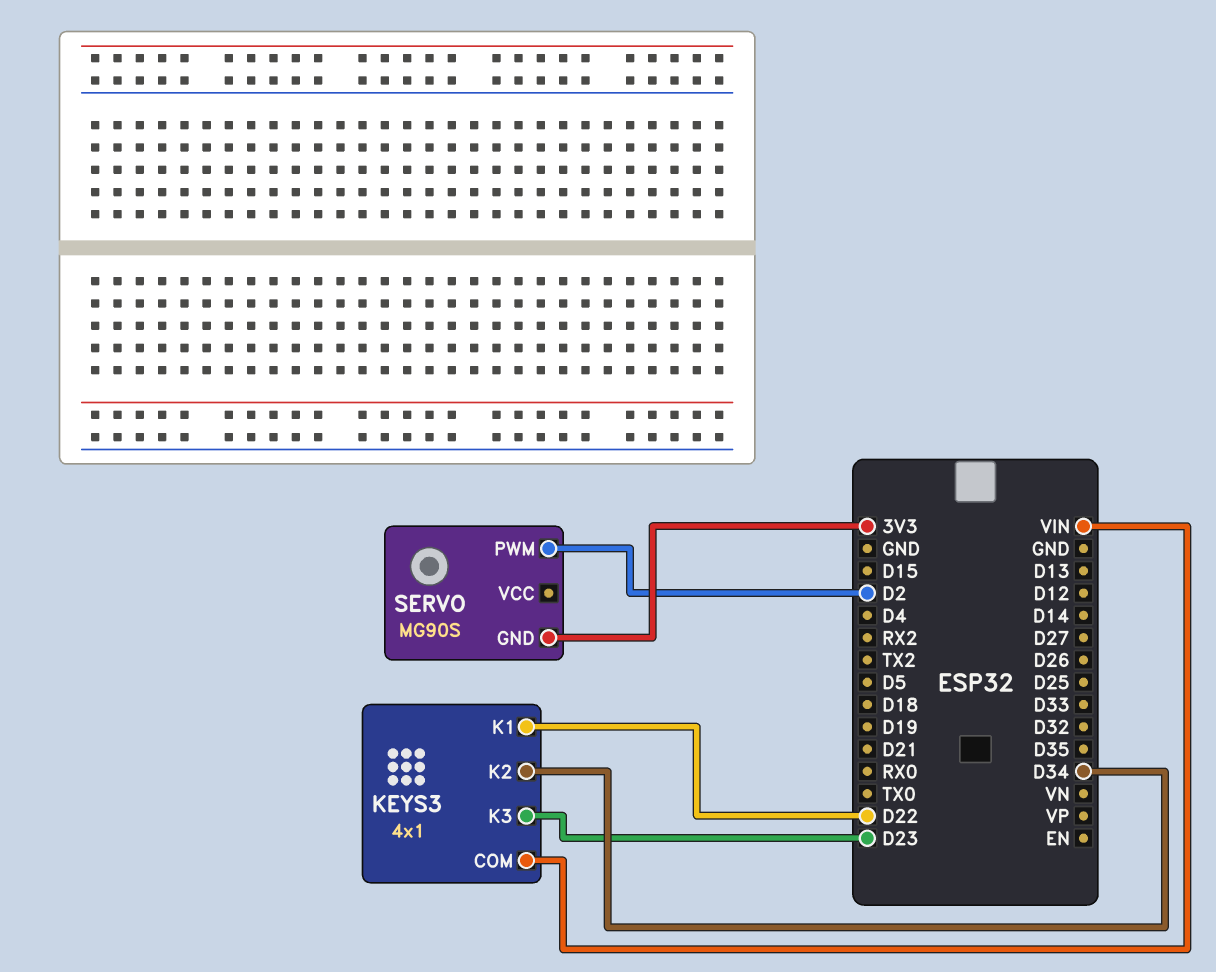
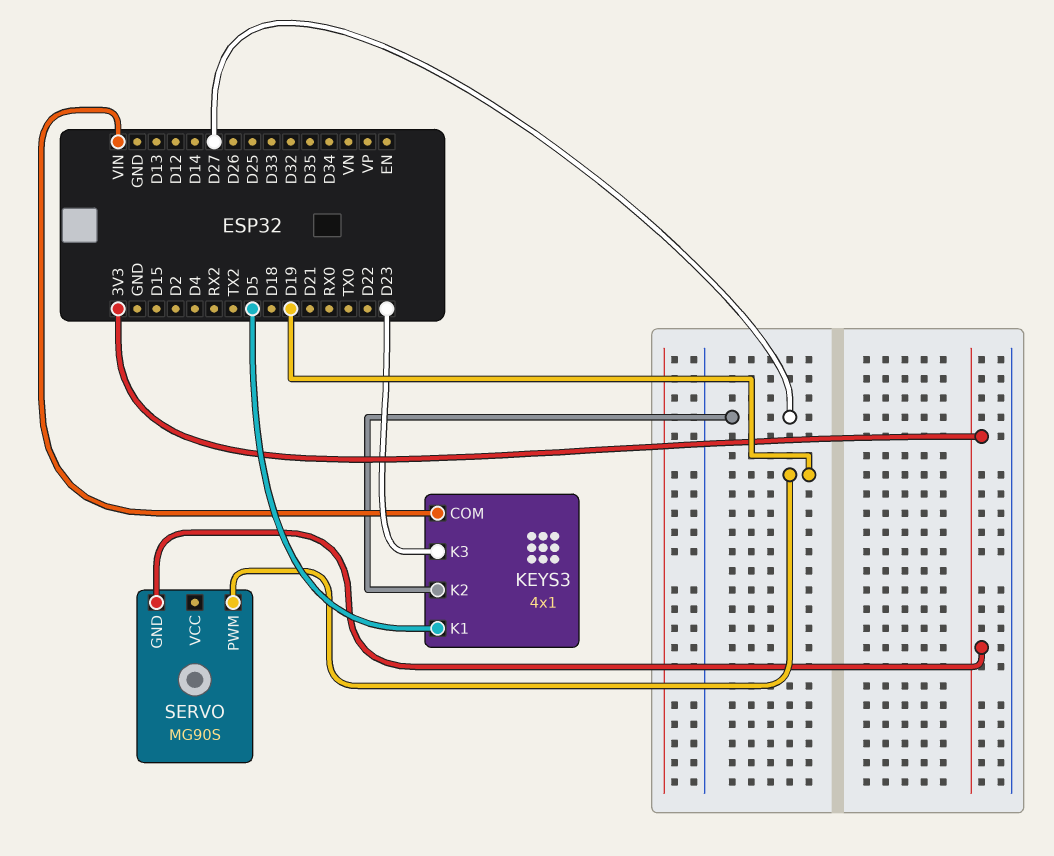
KEYS3 pin K1: D22 -> D5
KEYS3 pin K2: D34 -> D27
SERVO pin PWM: D2 -> D19

